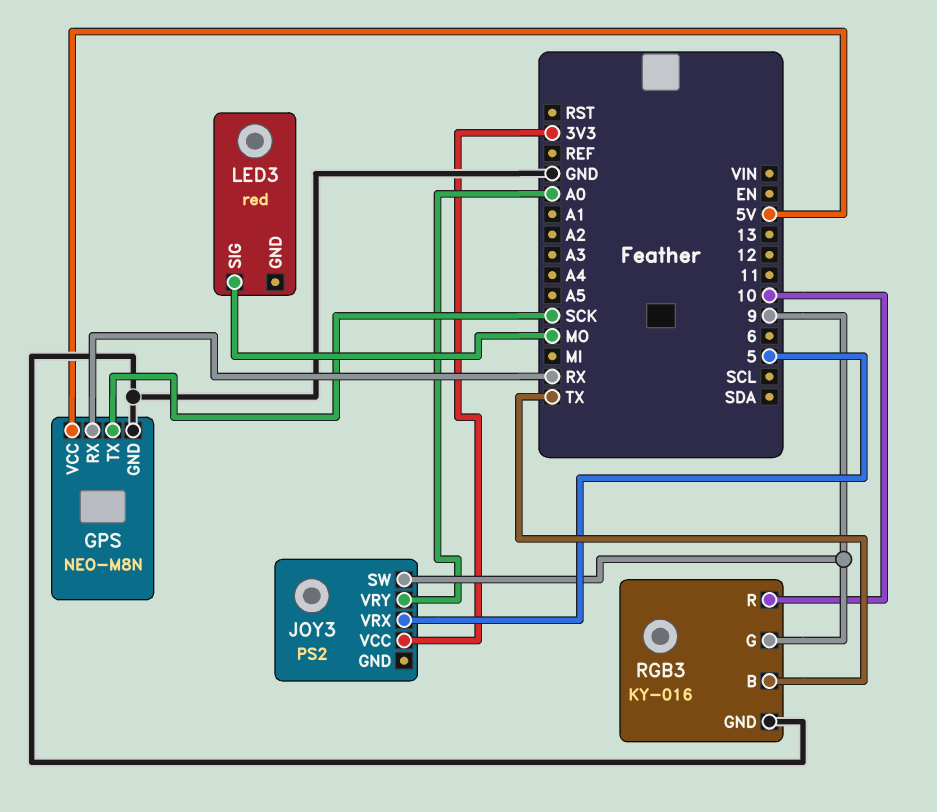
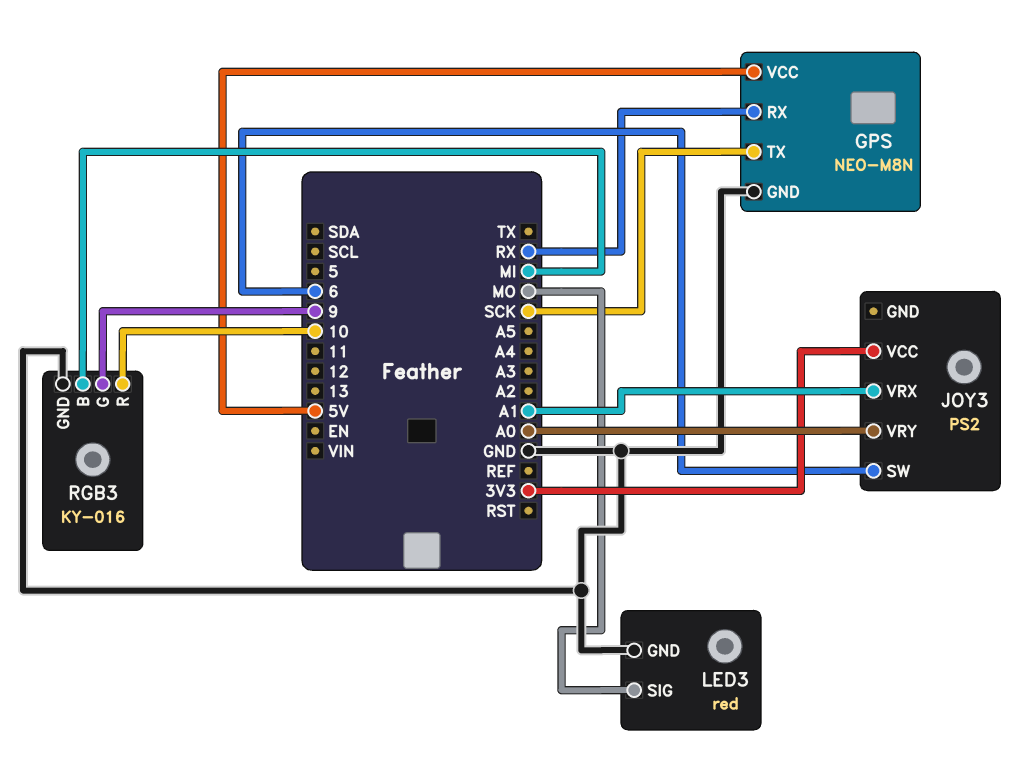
JOY3 pin SW: 9 -> 6
JOY3 pin VRX: 5 -> A1
LED3 pin GND: none -> GND
RGB3 pin B: TX -> MI

